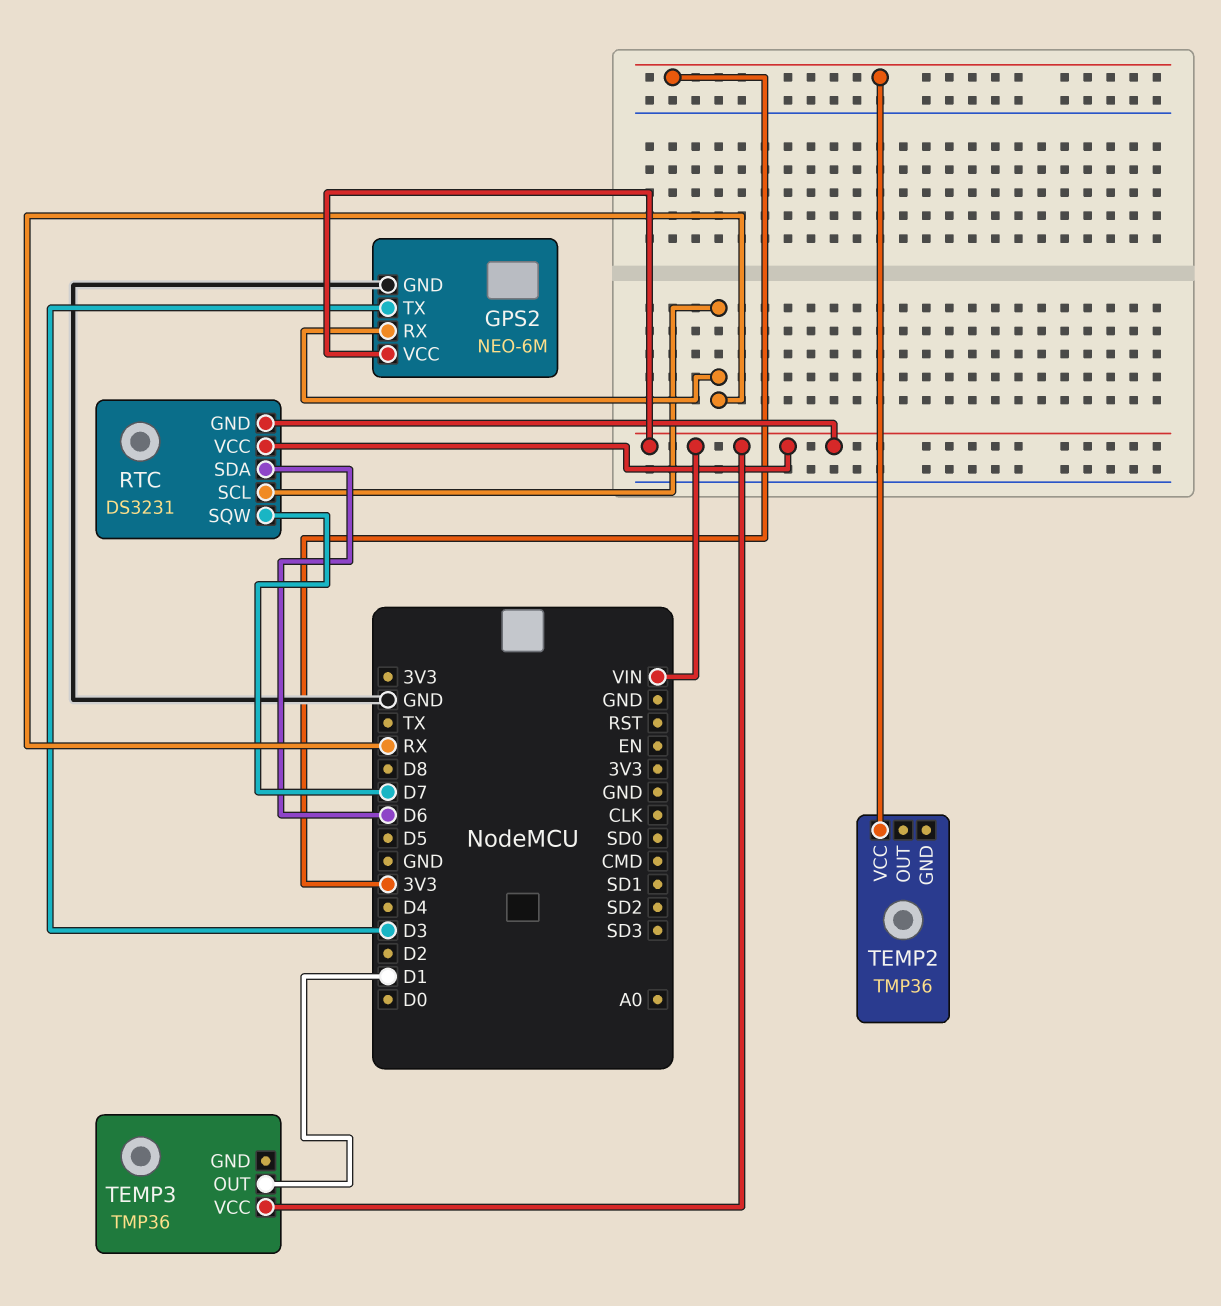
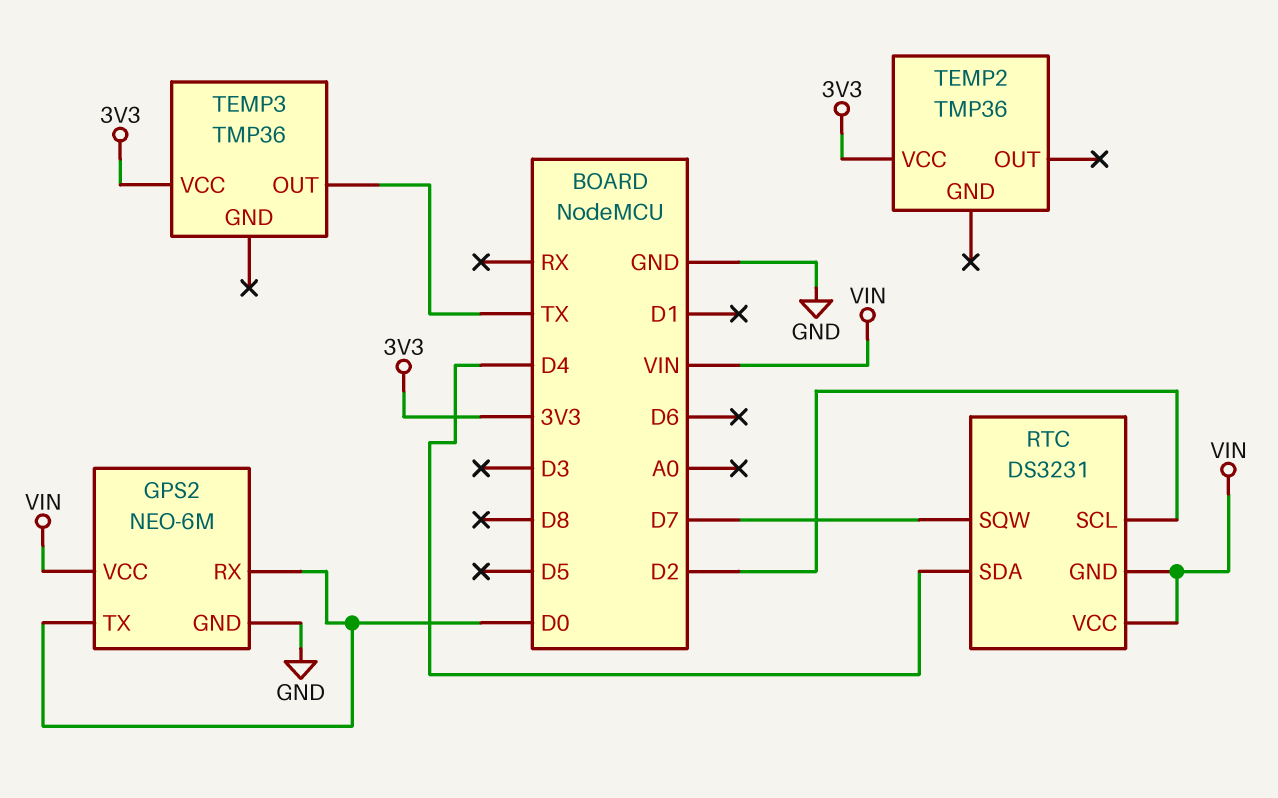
GPS2 pin RX: RX -> D0
GPS2 pin TX: D3 -> D0
RTC pin SCL: RX -> D2
RTC pin SDA: D6 -> D4
TEMP3 pin OUT: D1 -> TX
TEMP3 pin VCC: VIN -> 3V3

